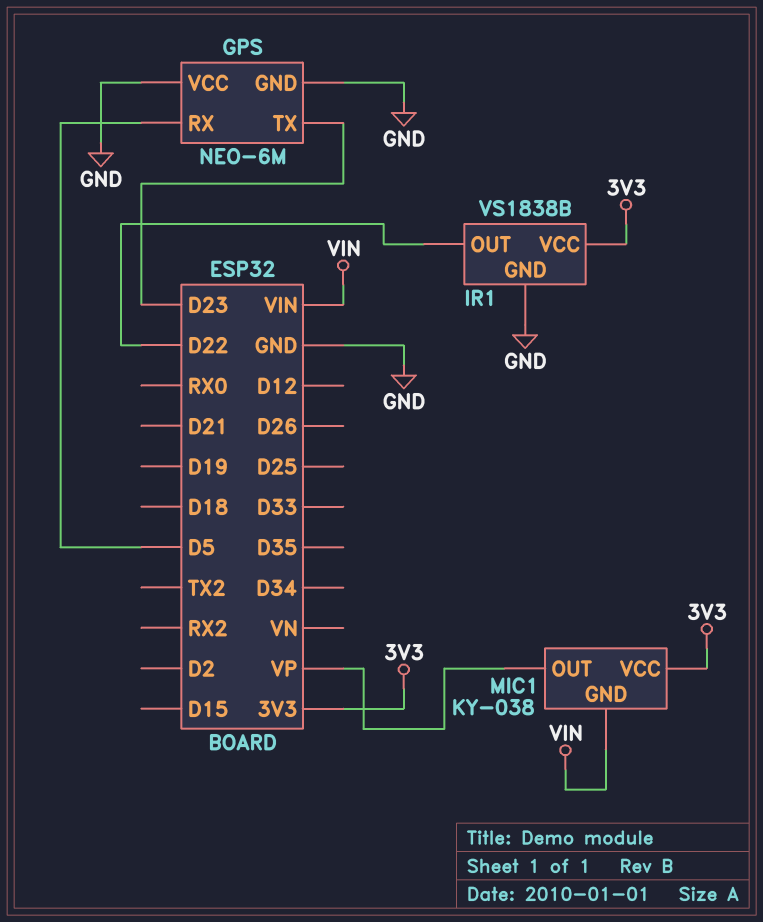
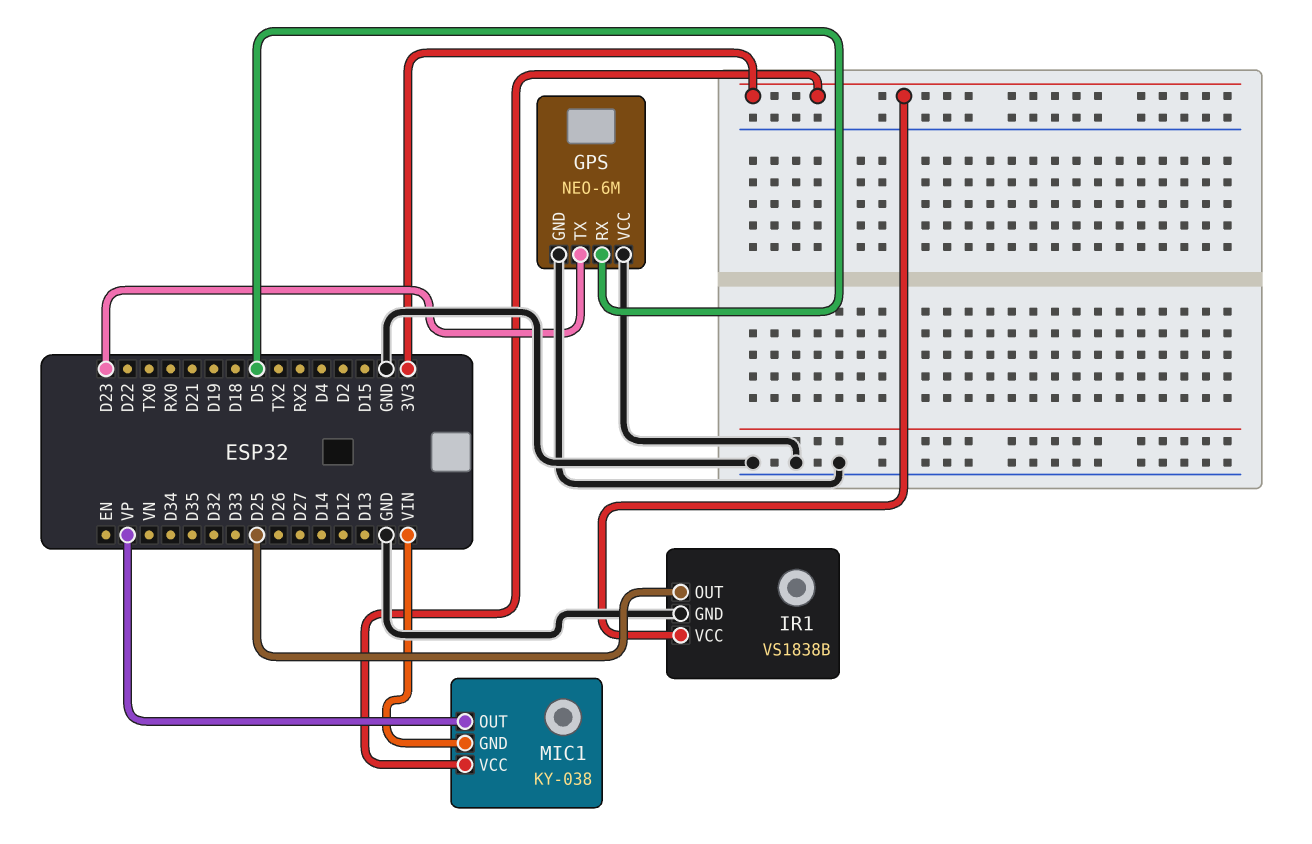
IR1 pin OUT: D22 -> D25

